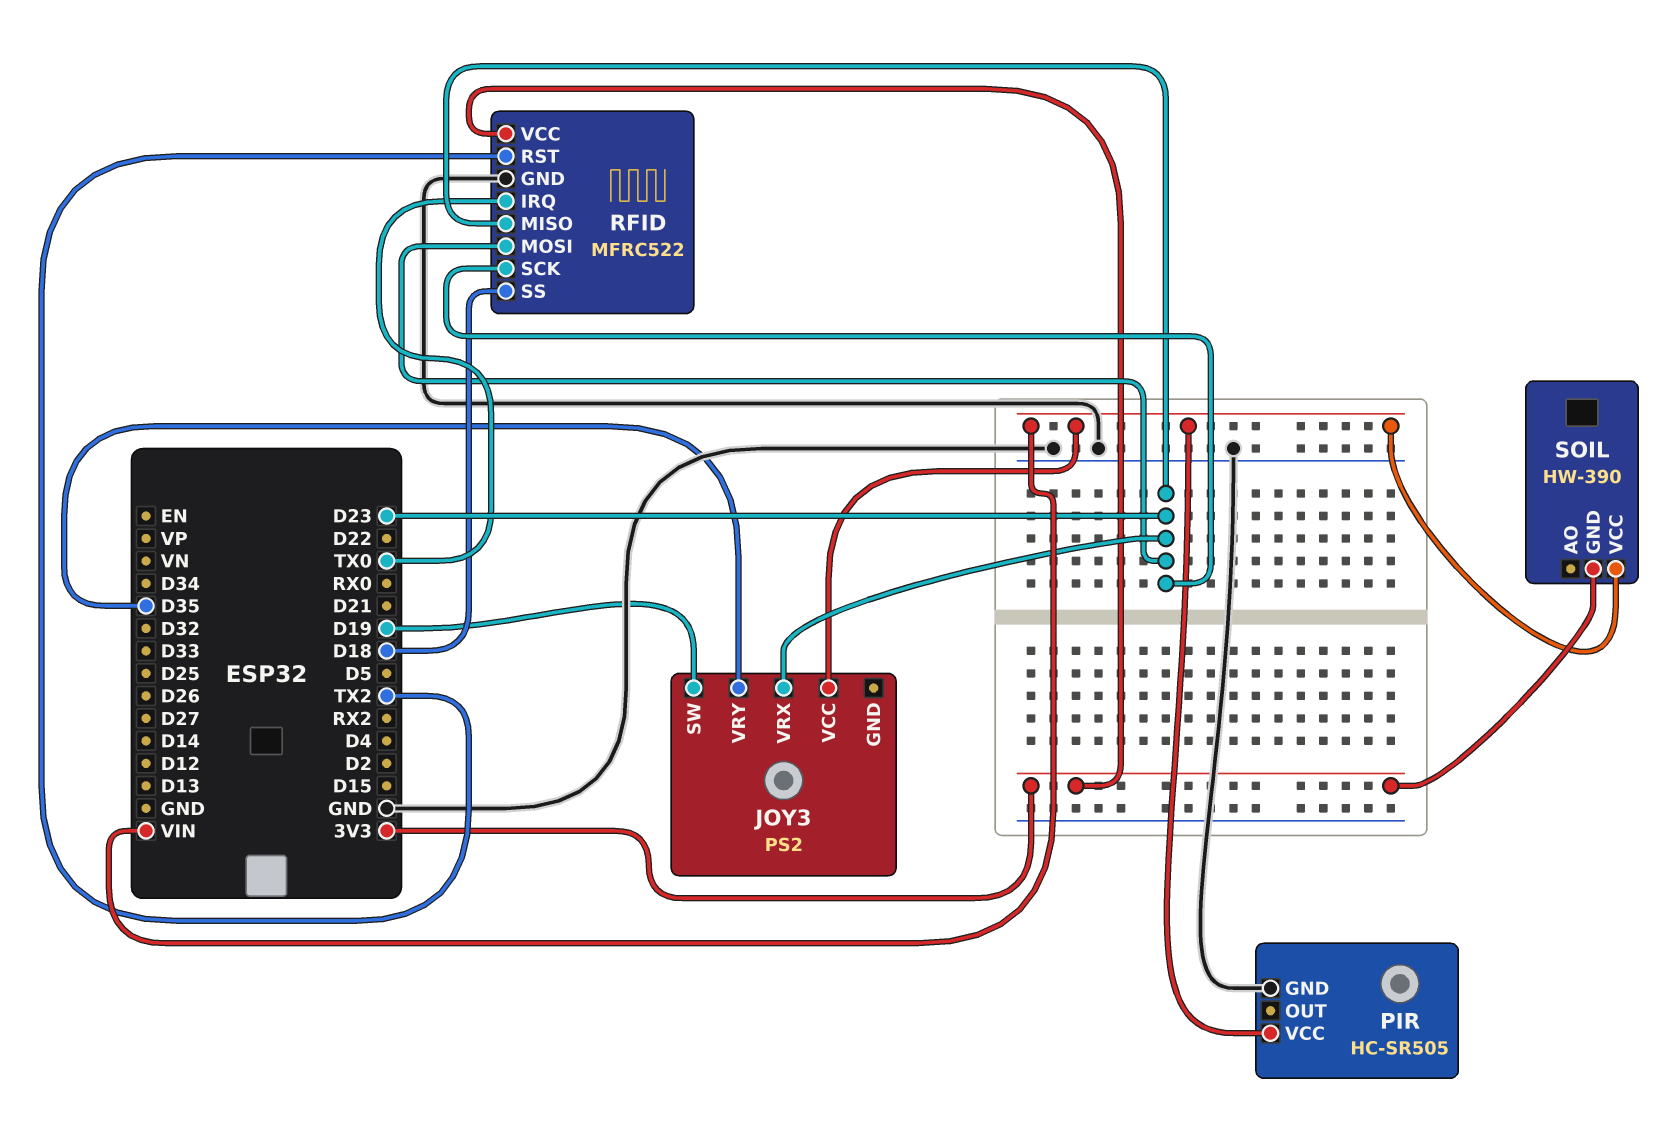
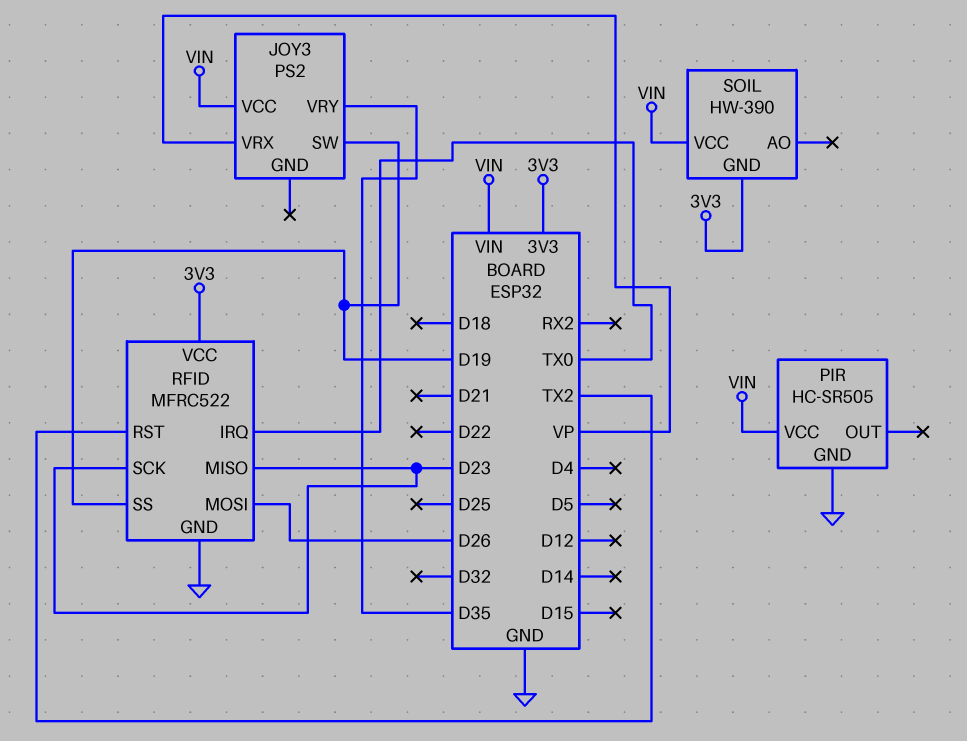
JOY3 pin VRX: D23 -> VP
RFID pin MOSI: D23 -> D26
RFID pin SS: D18 -> D19

